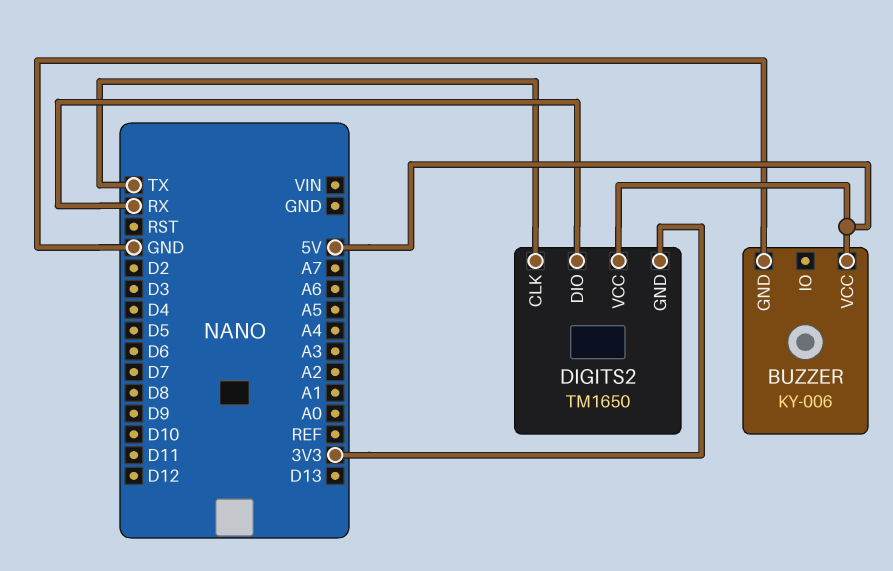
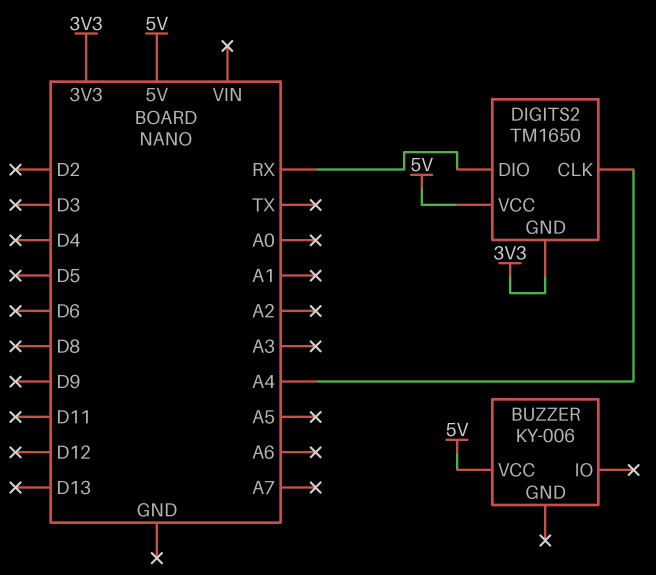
BUZZER pin GND: GND -> none
DIGITS2 pin CLK: TX -> A4

